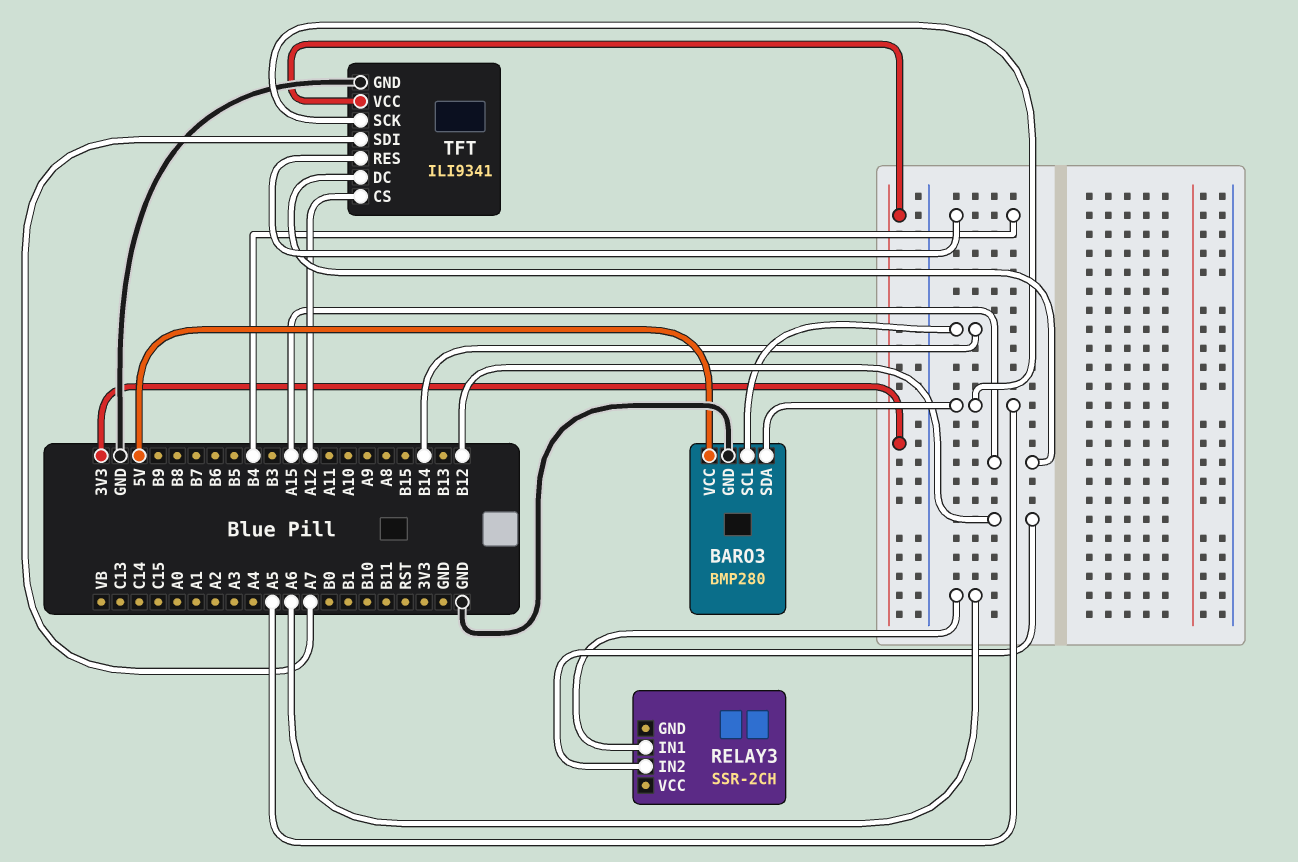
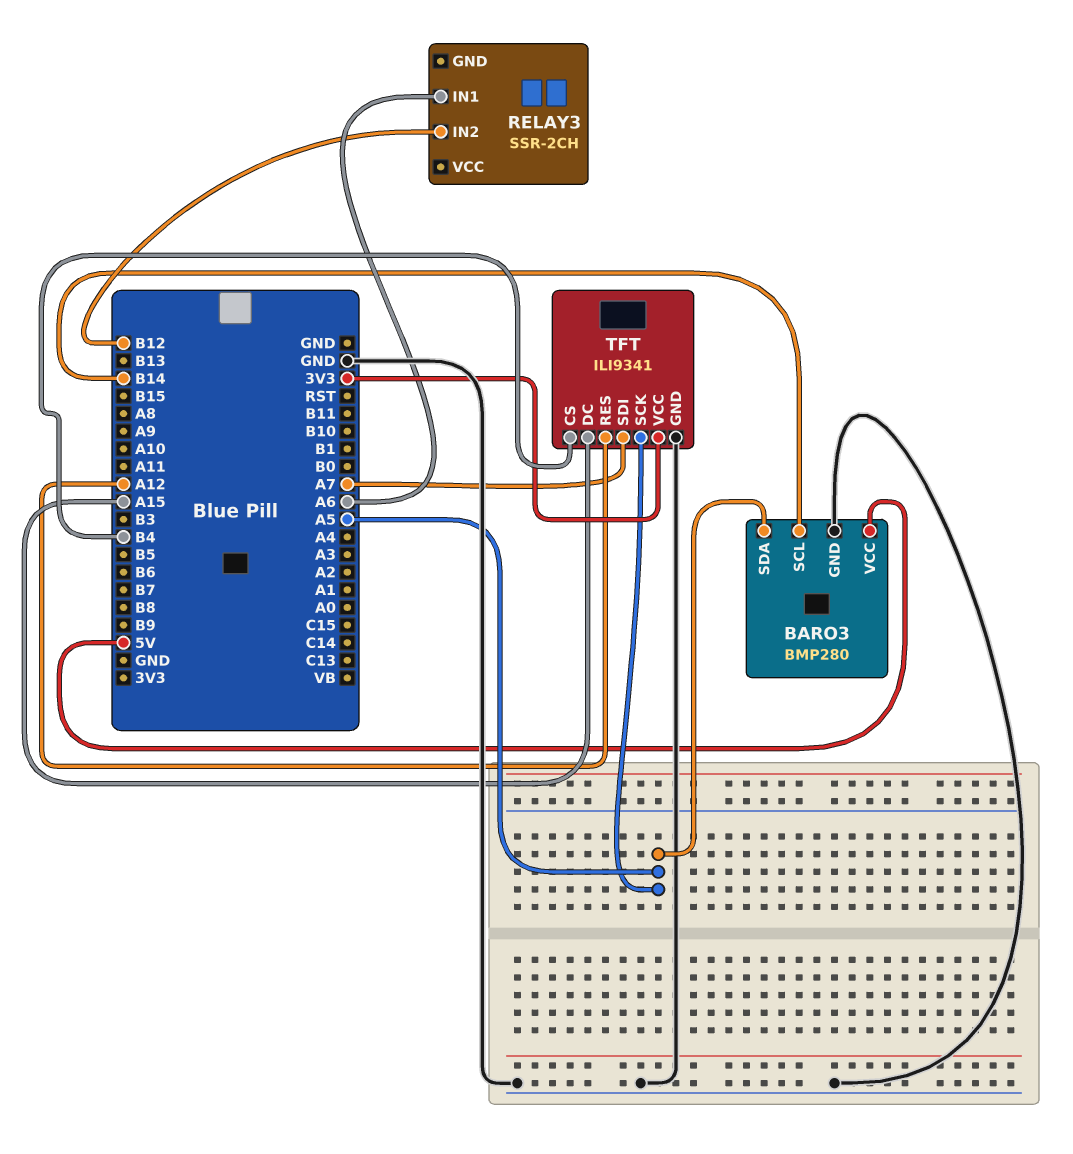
TFT pin CS: A12 -> B4
TFT pin RES: B4 -> A12

